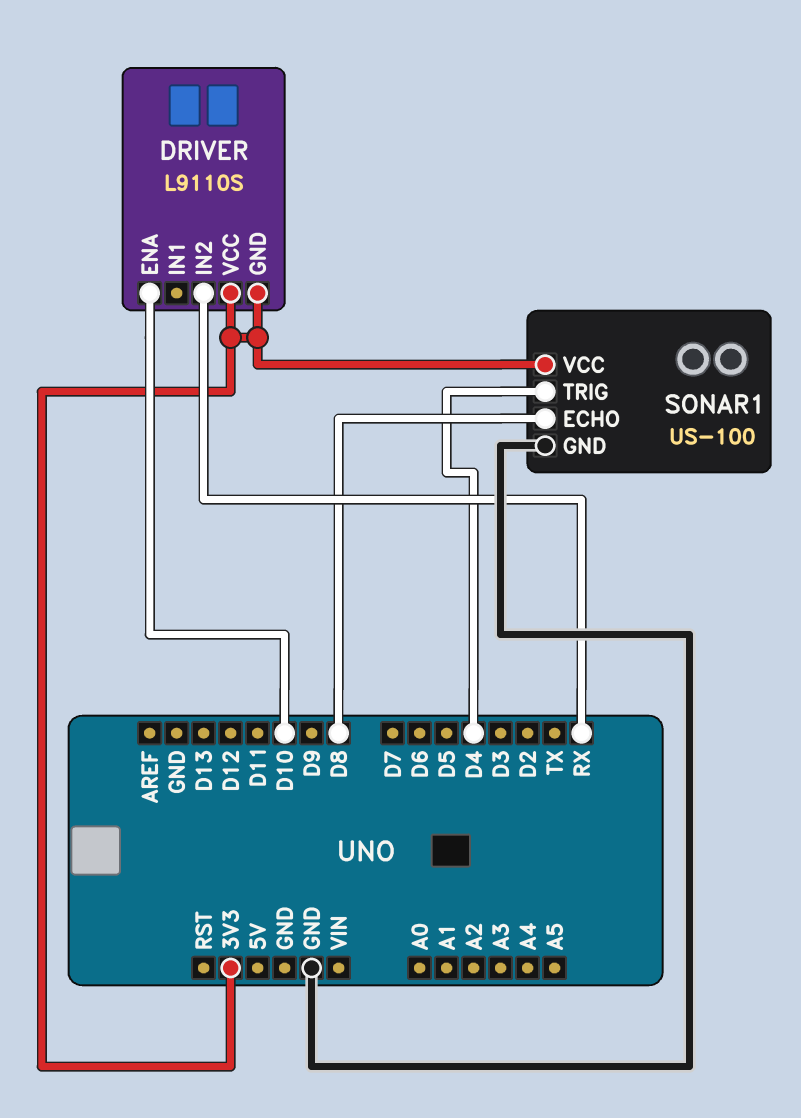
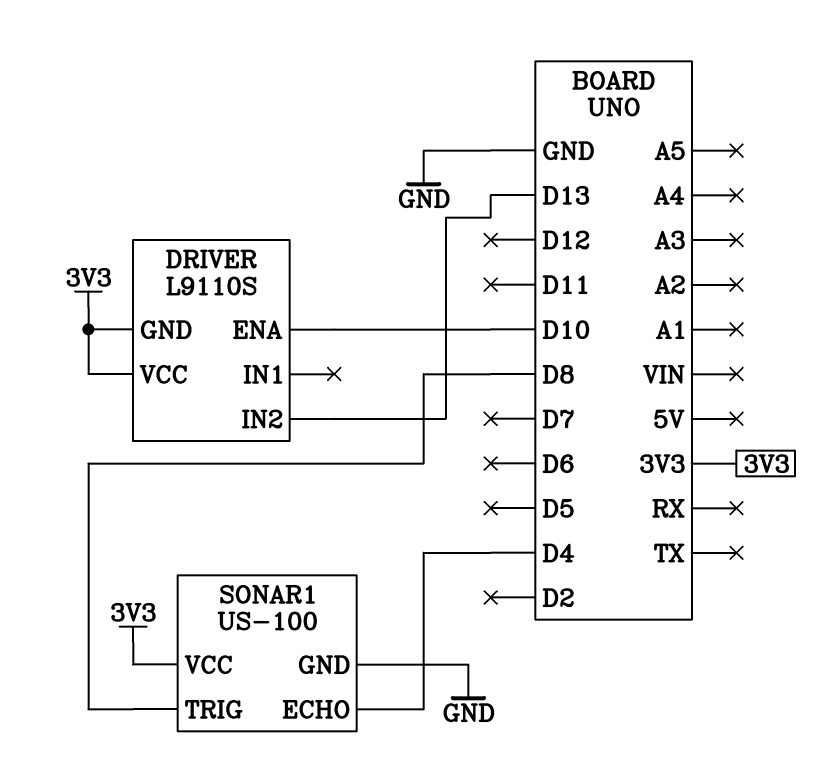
DRIVER pin IN2: RX -> D13
SONAR1 pin ECHO: D8 -> D4
SONAR1 pin TRIG: D4 -> D8

